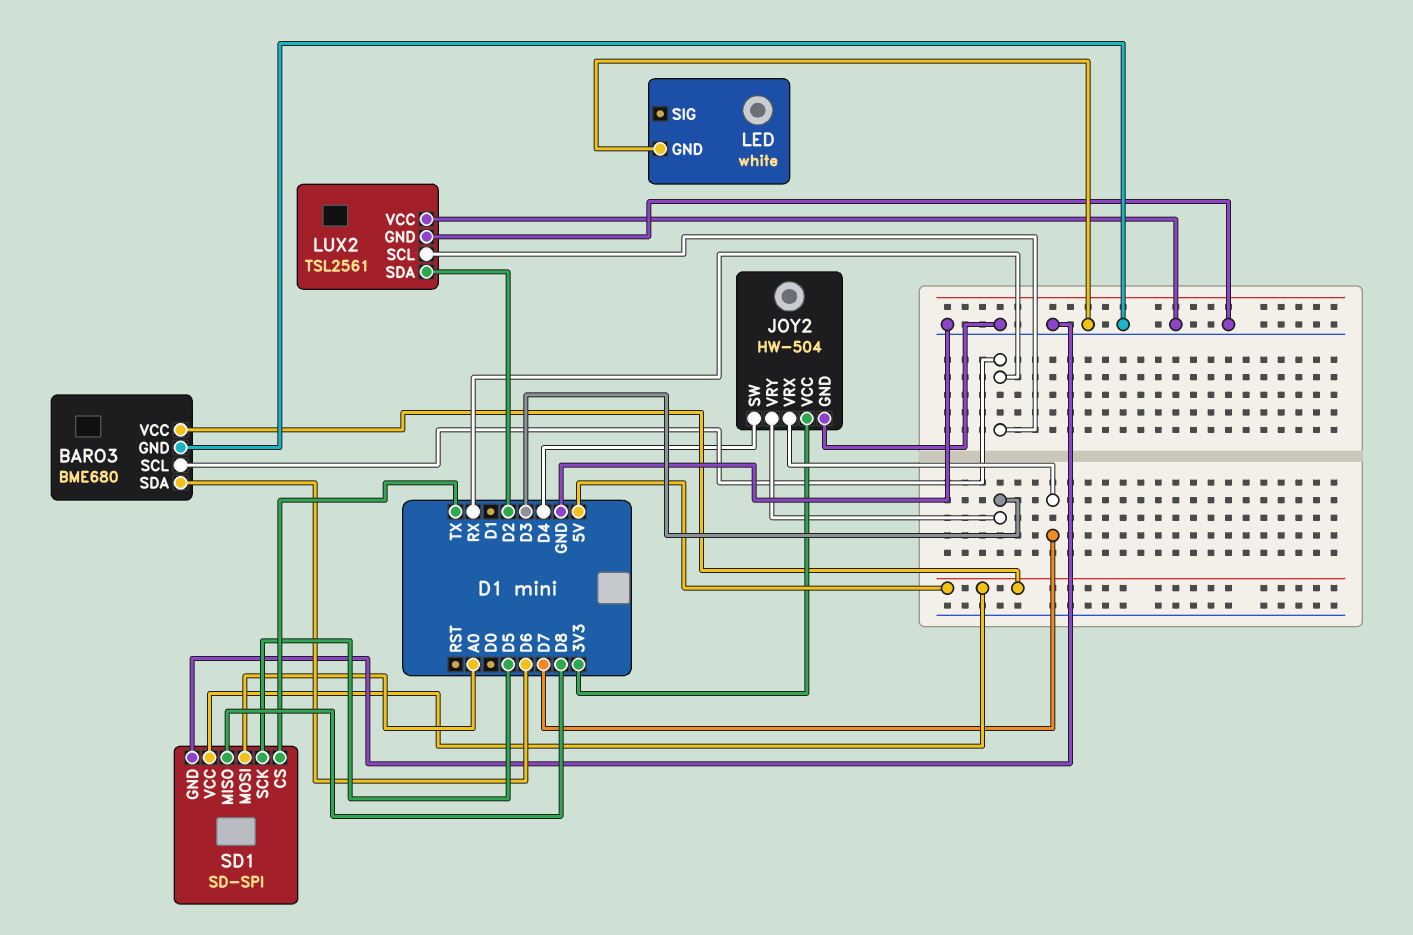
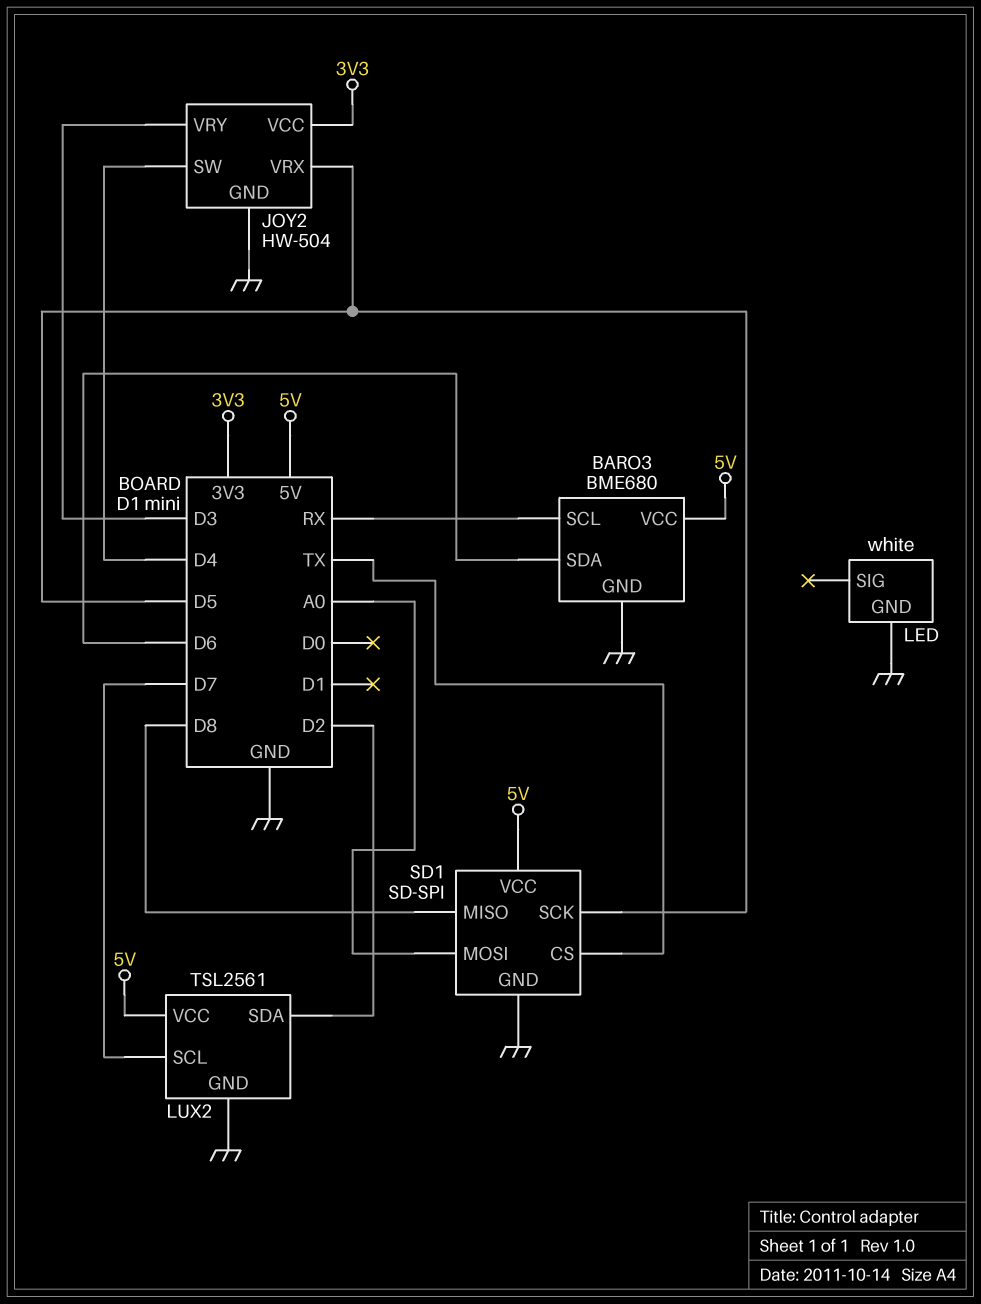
JOY2 pin VRX: D7 -> D5
LUX2 pin SCL: RX -> D7
LUX2 pin VCC: GND -> 5V

